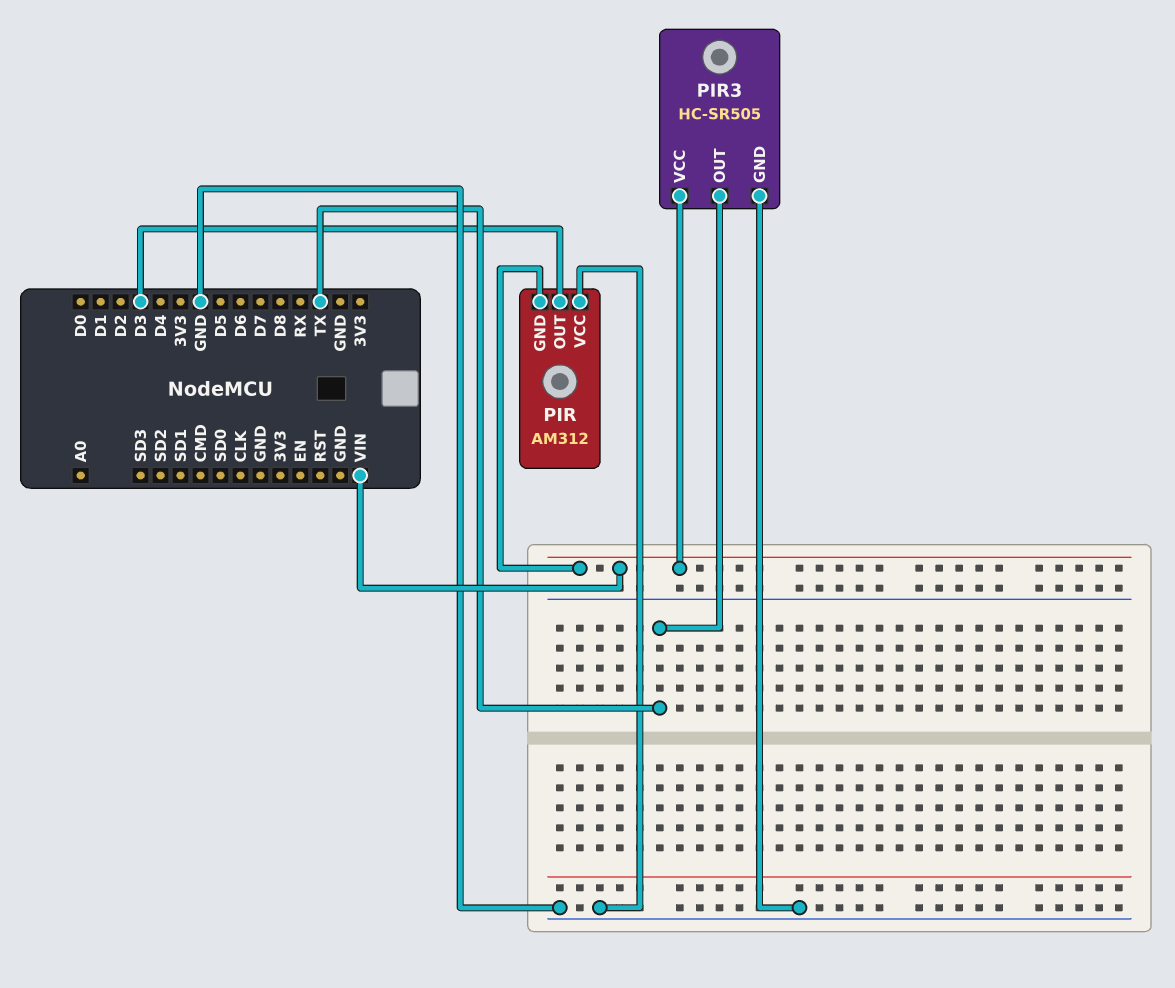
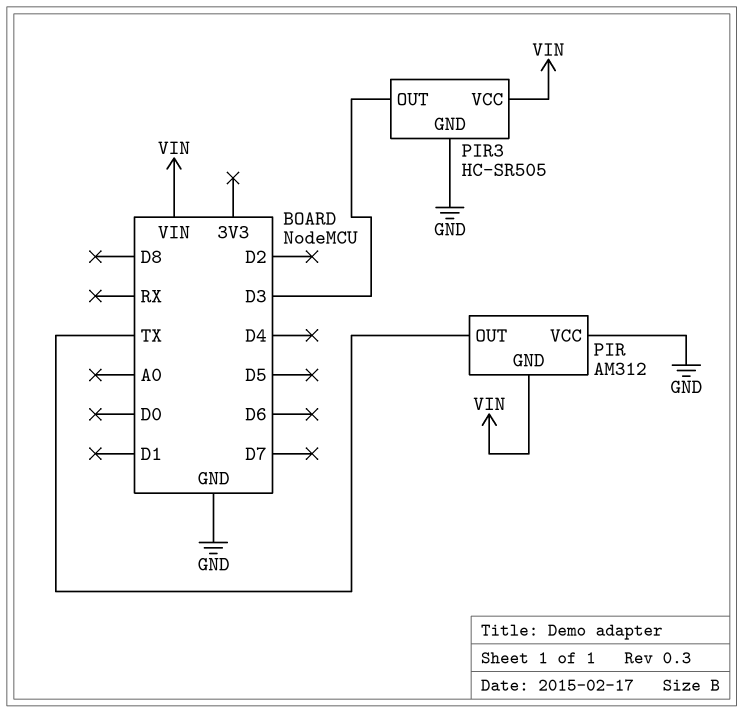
PIR pin OUT: D3 -> TX
PIR3 pin OUT: TX -> D3

